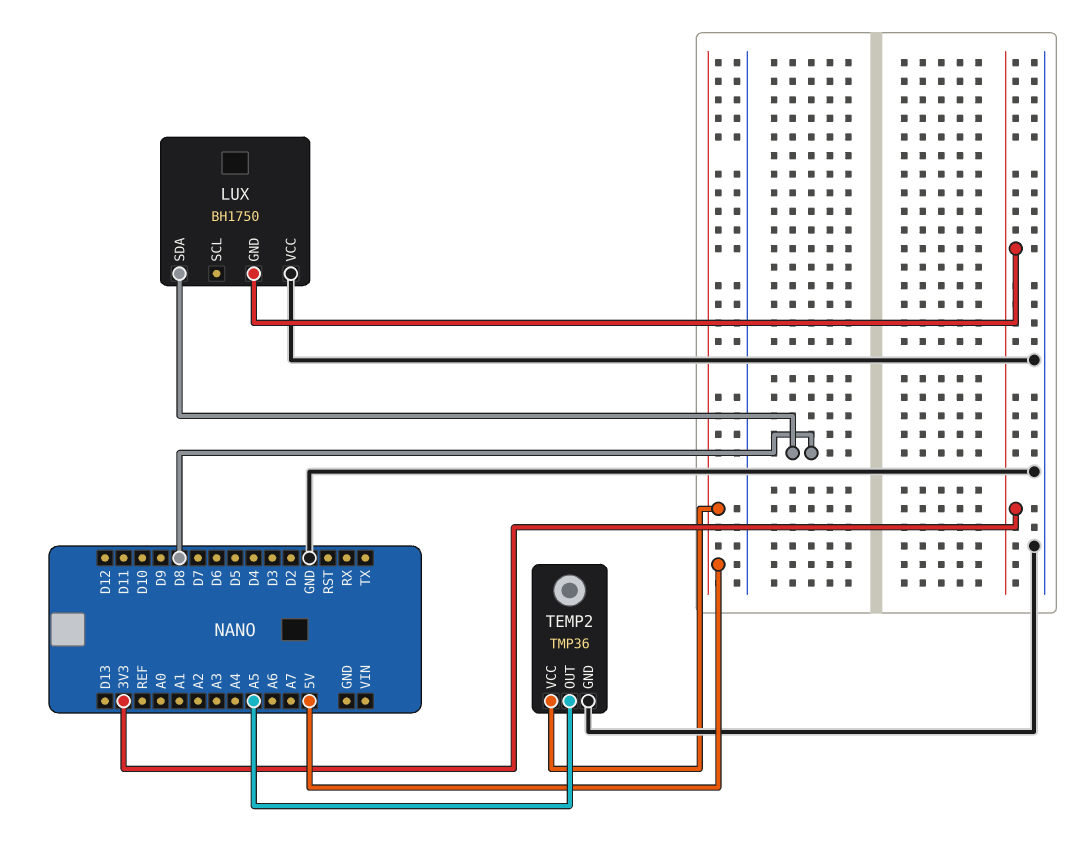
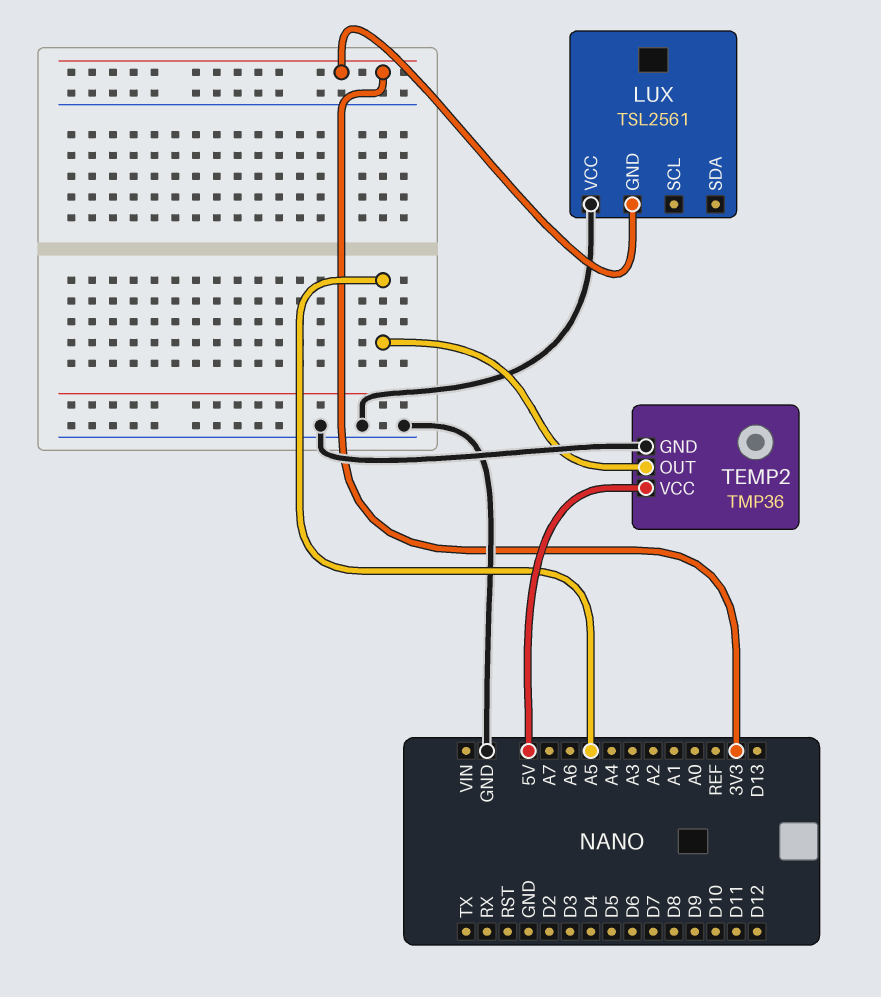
LUX: BH1750 -> TSL2561
LUX pin SDA: D8 -> none

